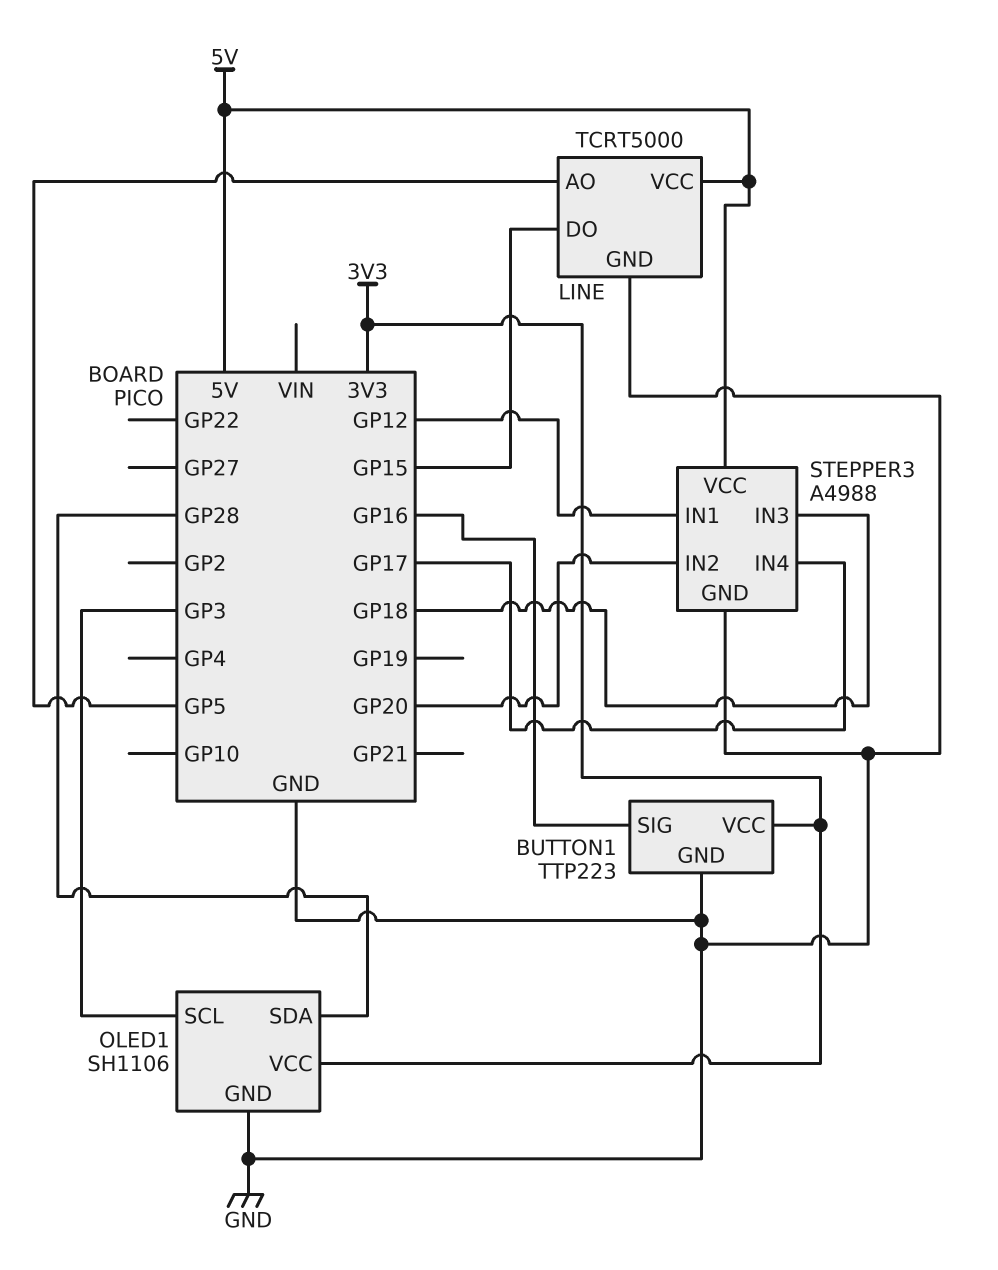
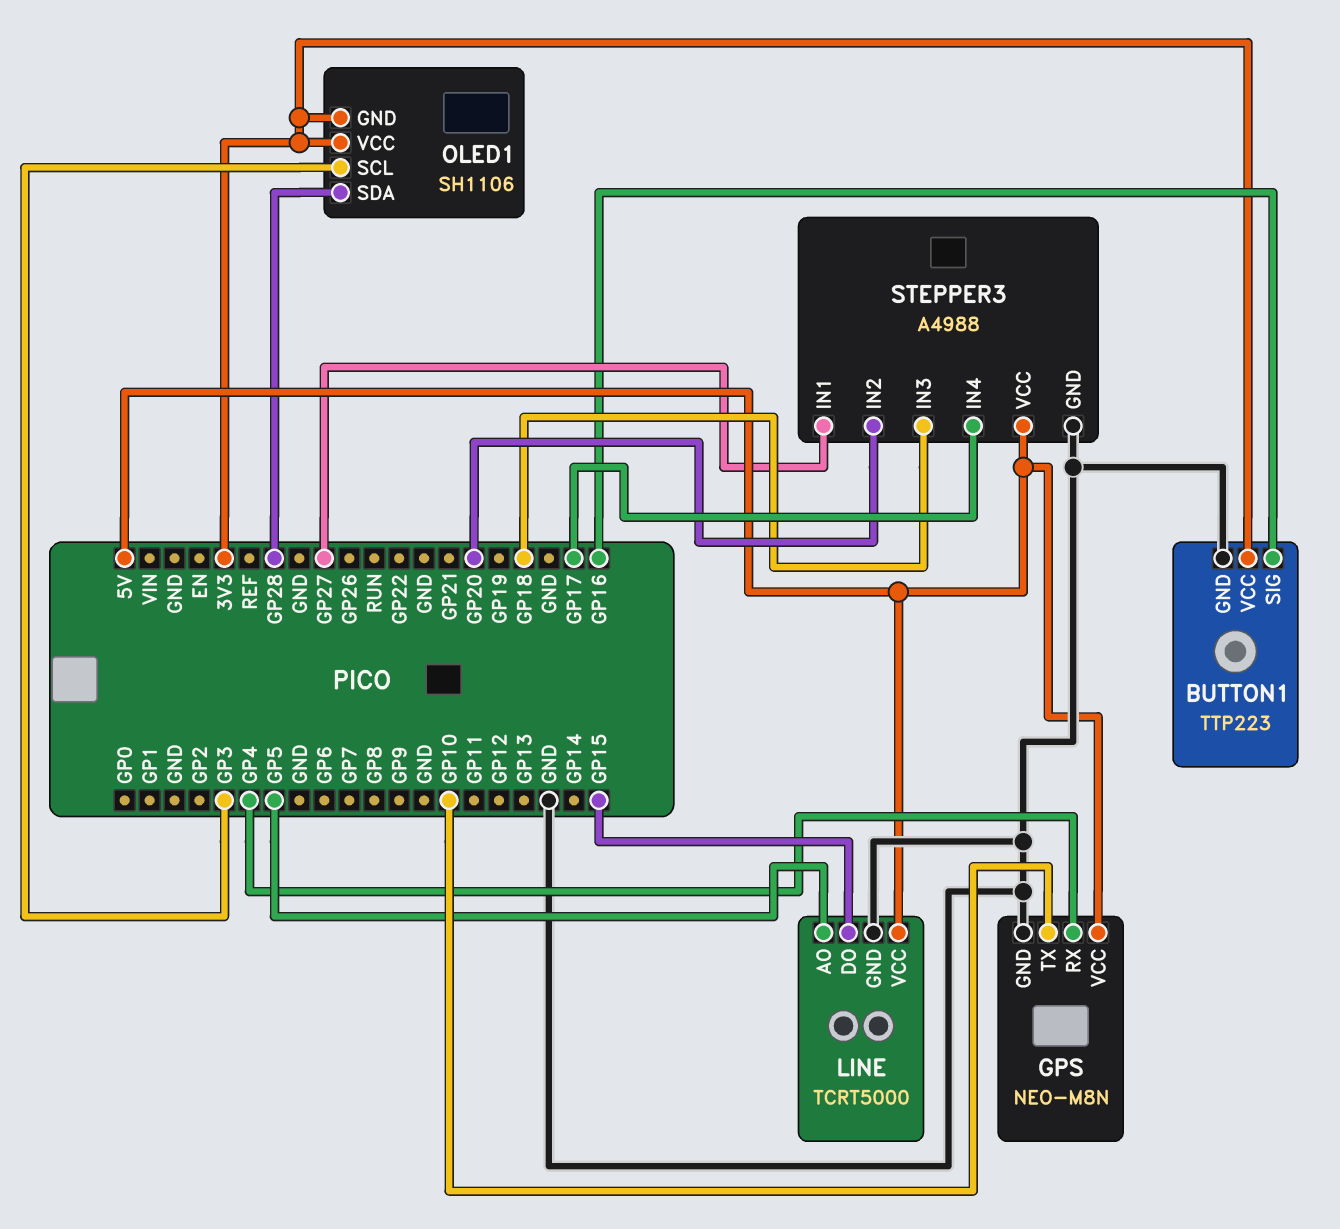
GPS: none -> NEO-M8N
GPS pin GND: none -> GND
GPS pin RX: none -> GP4
GPS pin TX: none -> GP10
GPS pin VCC: none -> 5V
OLED1 pin GND: GND -> 3V3
STEPPER3 pin IN1: GP12 -> GP27

